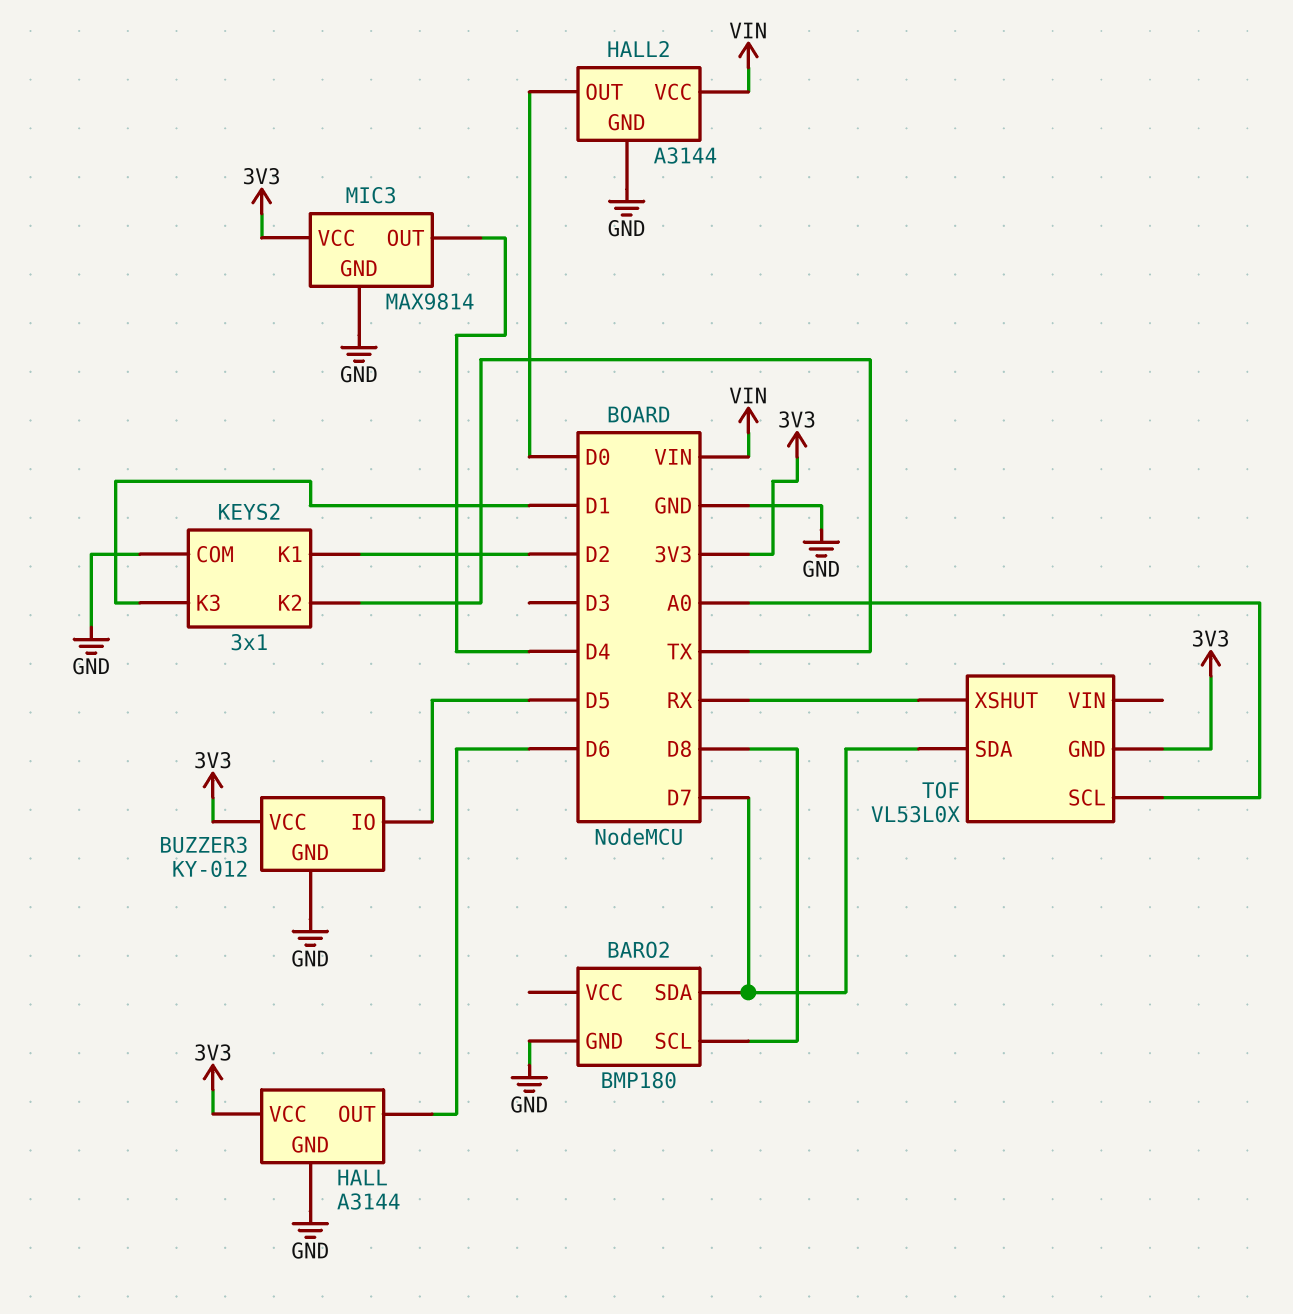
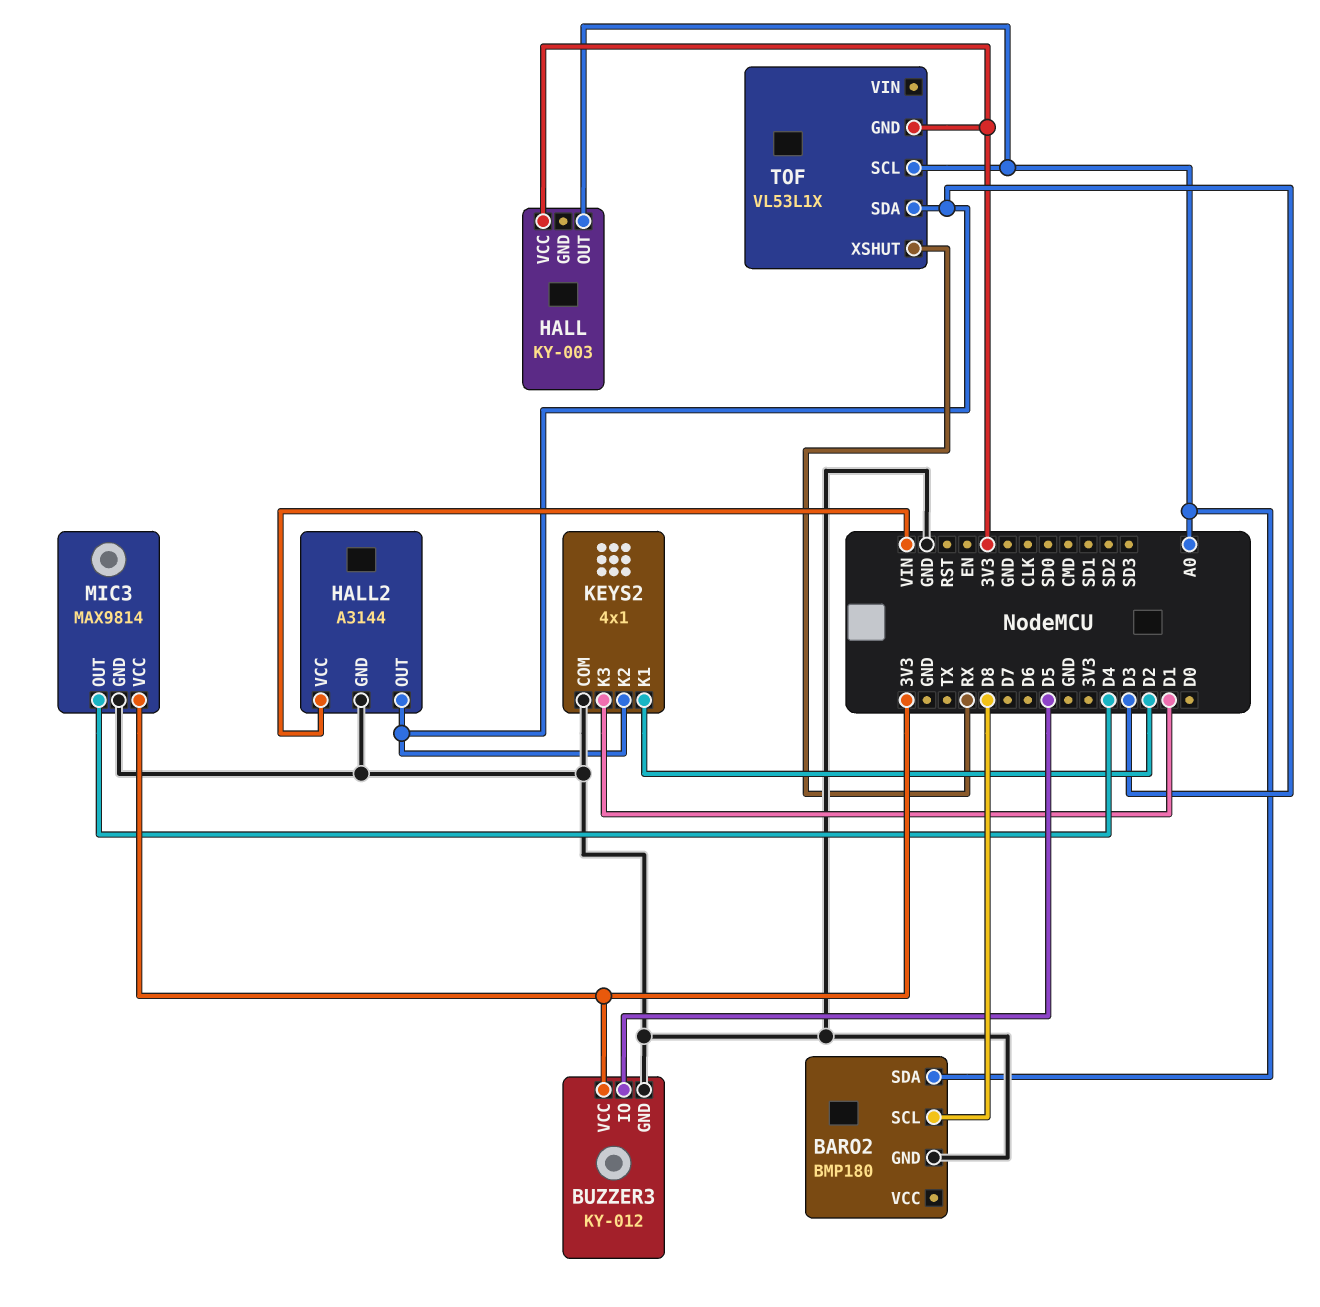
BARO2 pin SDA: D7 -> A0
HALL: A3144 -> KY-003
HALL pin GND: GND -> none
HALL pin OUT: D6 -> A0
HALL2 pin OUT: D0 -> D3
KEYS2: 3x1 -> 4x1
KEYS2 pin K2: TX -> D3
TOF: VL53L0X -> VL53L1X
TOF pin SDA: D7 -> D3

